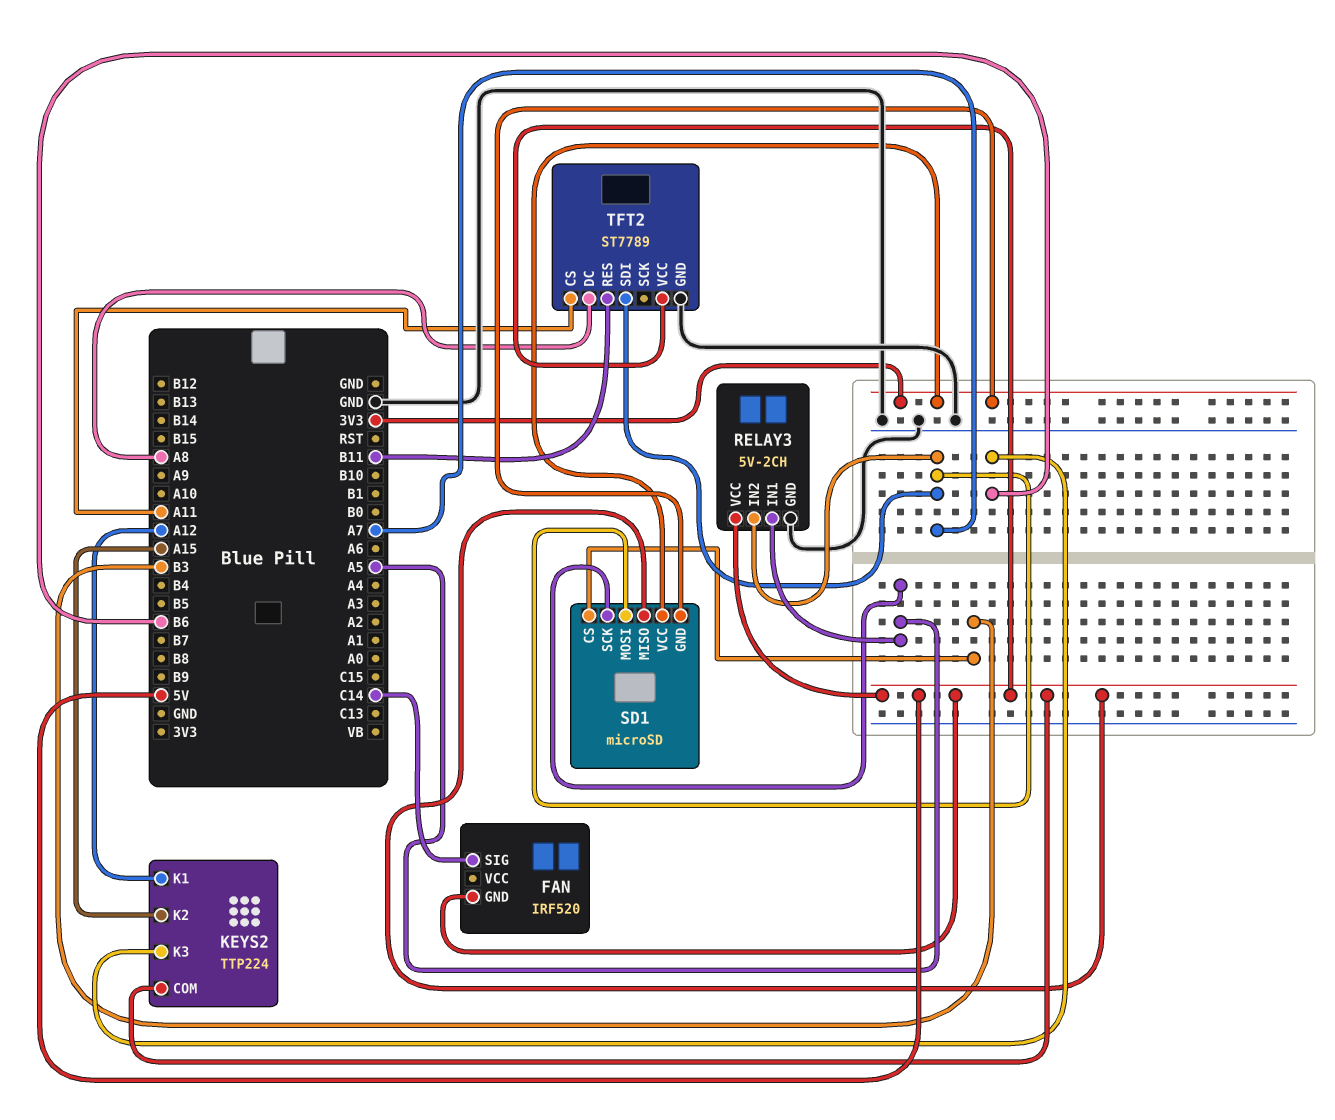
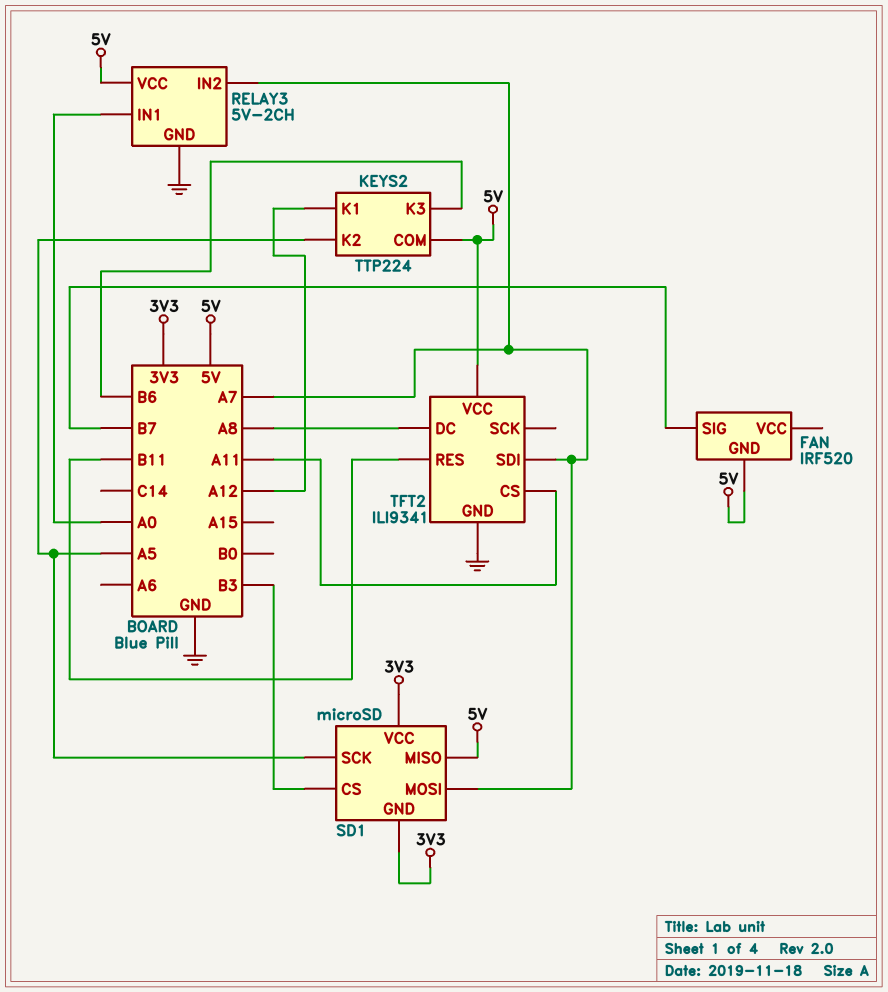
FAN pin SIG: C14 -> B7
KEYS2 pin K2: A15 -> A5
RELAY3 pin IN1: A5 -> A0
TFT2: ST7789 -> ILI9341

